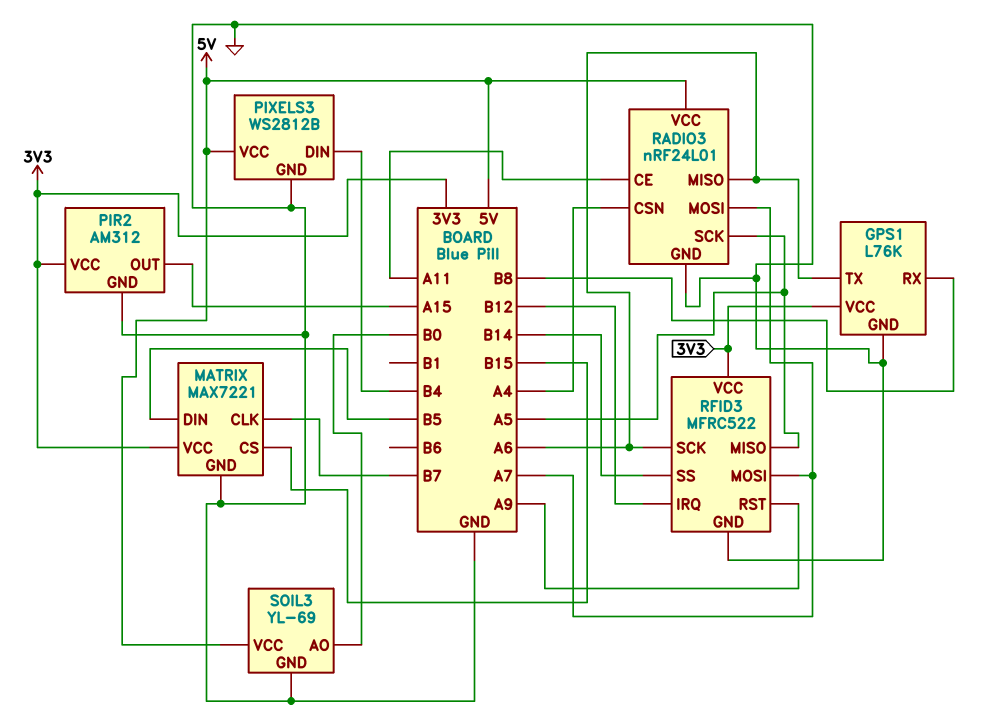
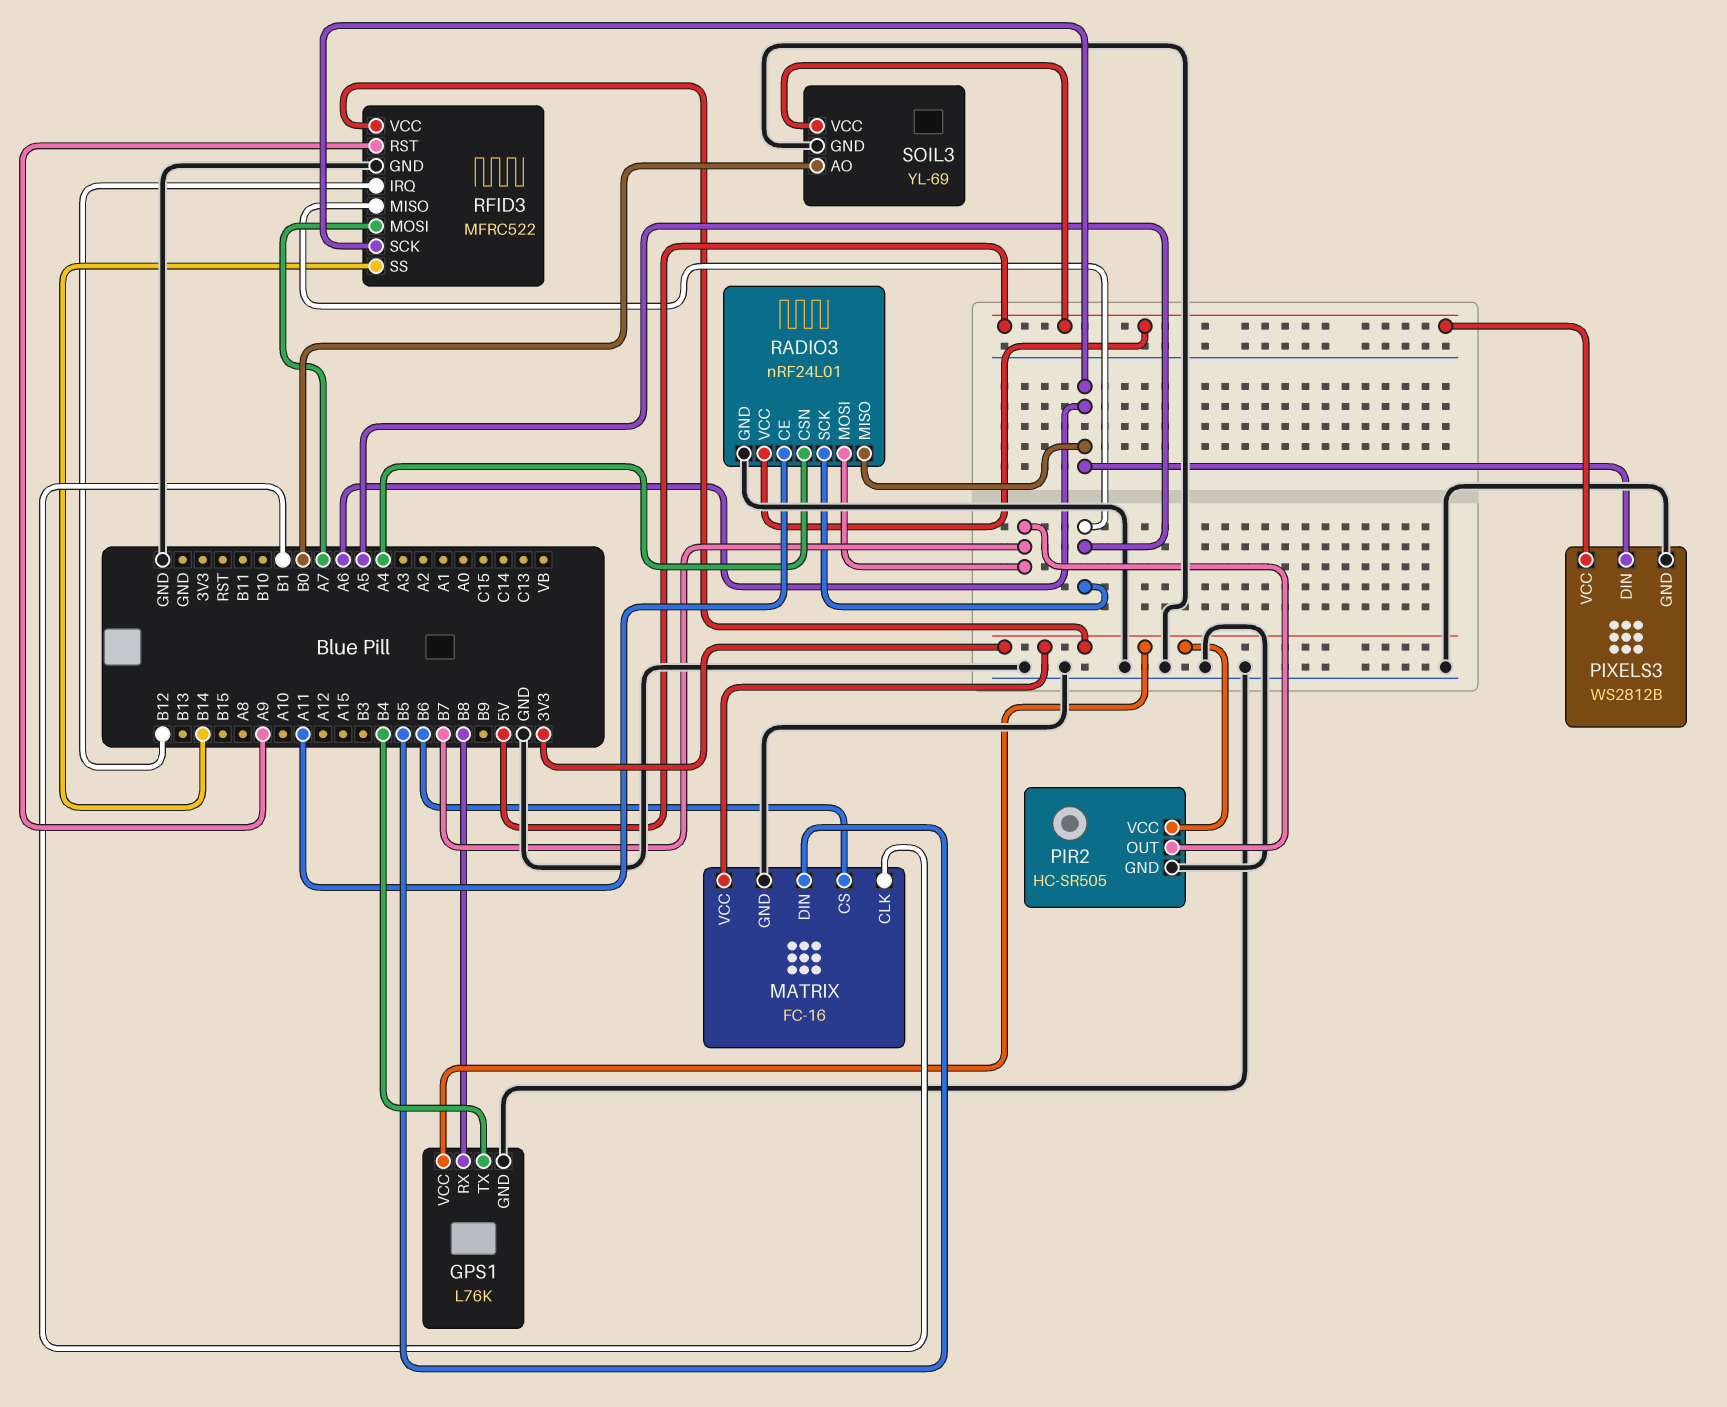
GPS1 pin TX: A6 -> B4
MATRIX: MAX7221 -> FC-16
MATRIX pin CLK: B7 -> B1
MATRIX pin CS: B15 -> B6
PIR2: AM312 -> HC-SR505
PIR2 pin OUT: A15 -> B7
PIXELS3 pin DIN: B4 -> A6
RADIO3 pin MOSI: A7 -> B7

